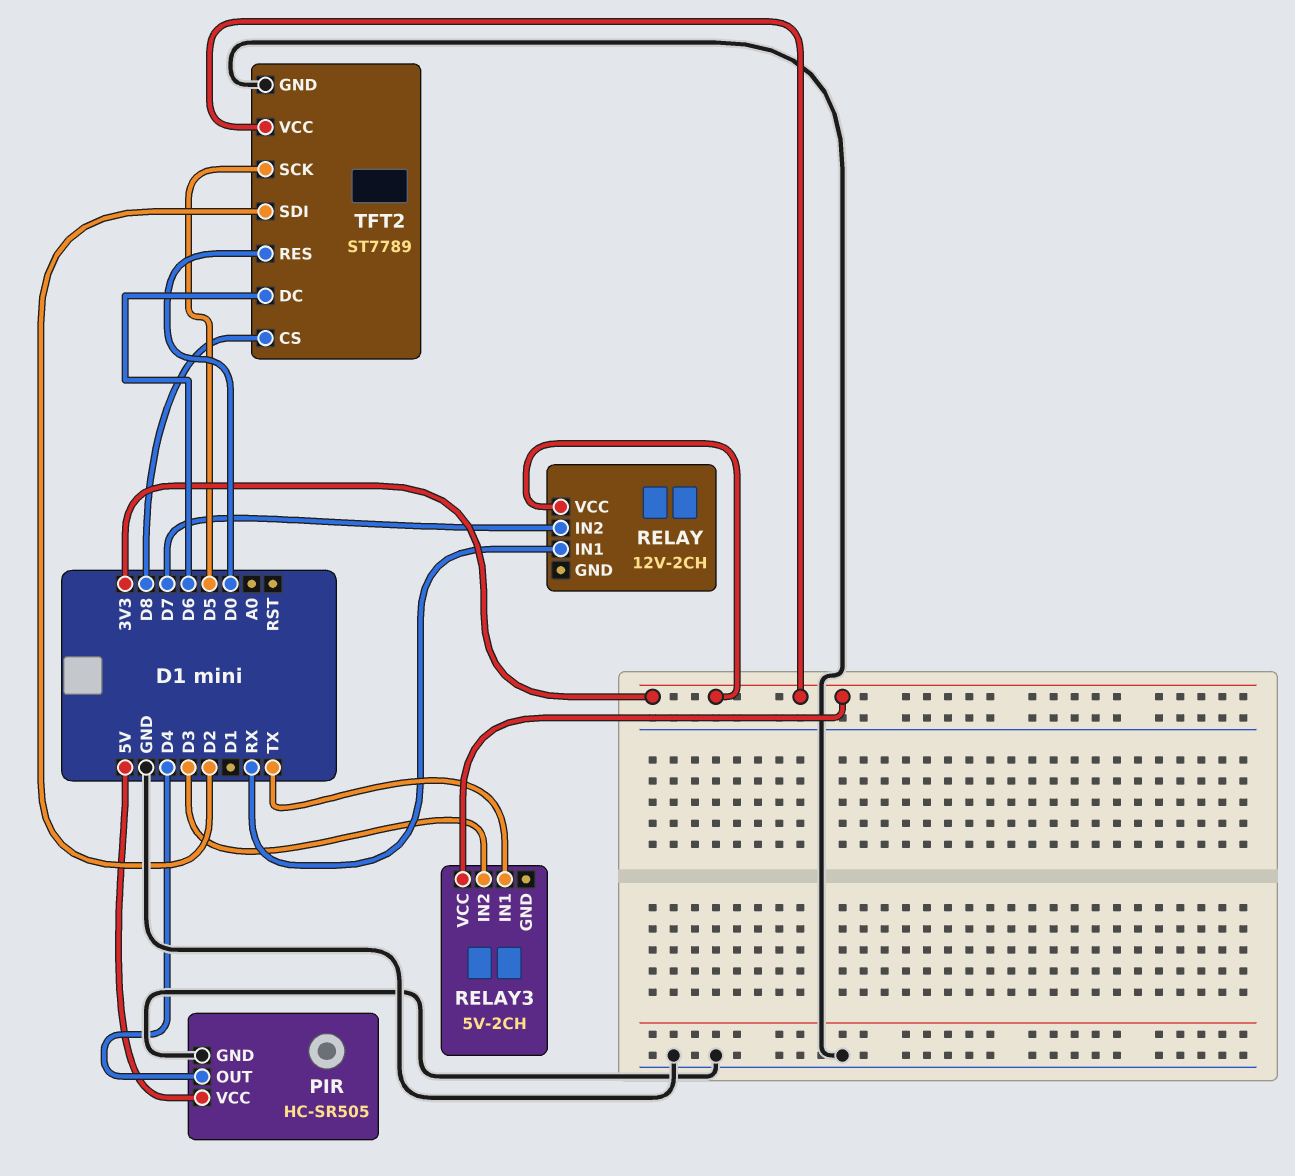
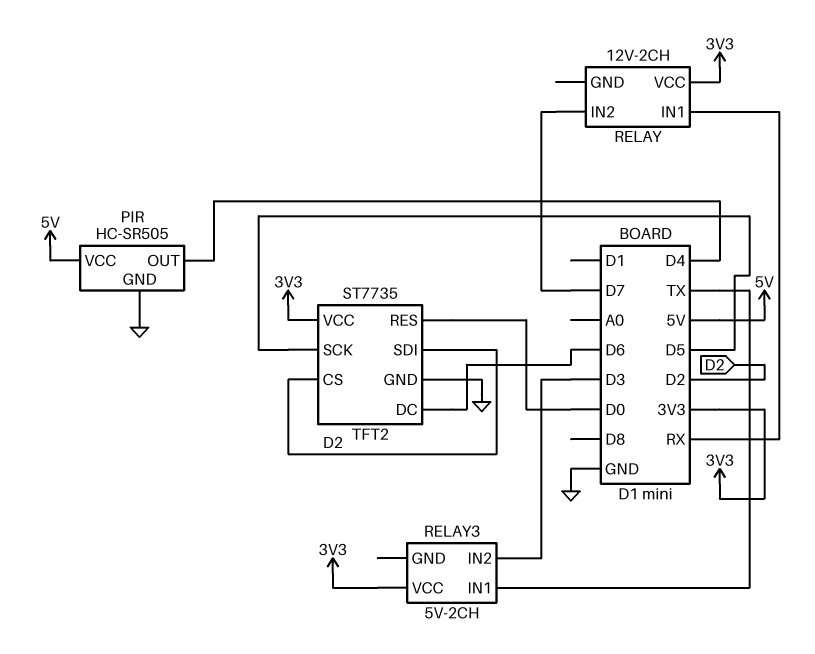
TFT2: ST7789 -> ST7735
TFT2 pin CS: D8 -> D2

